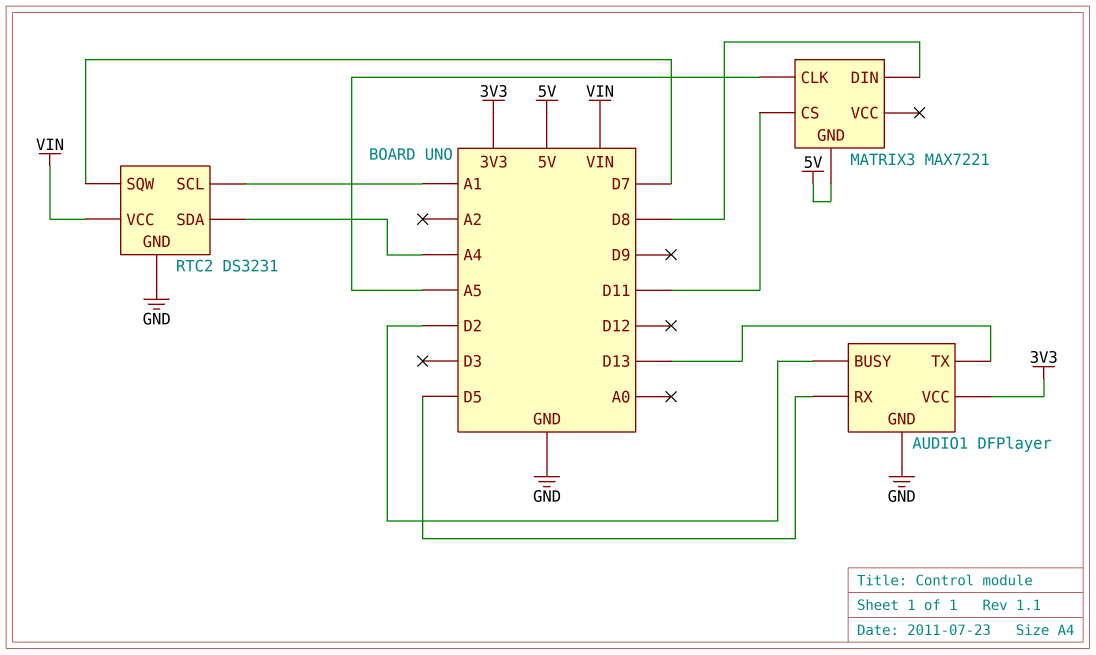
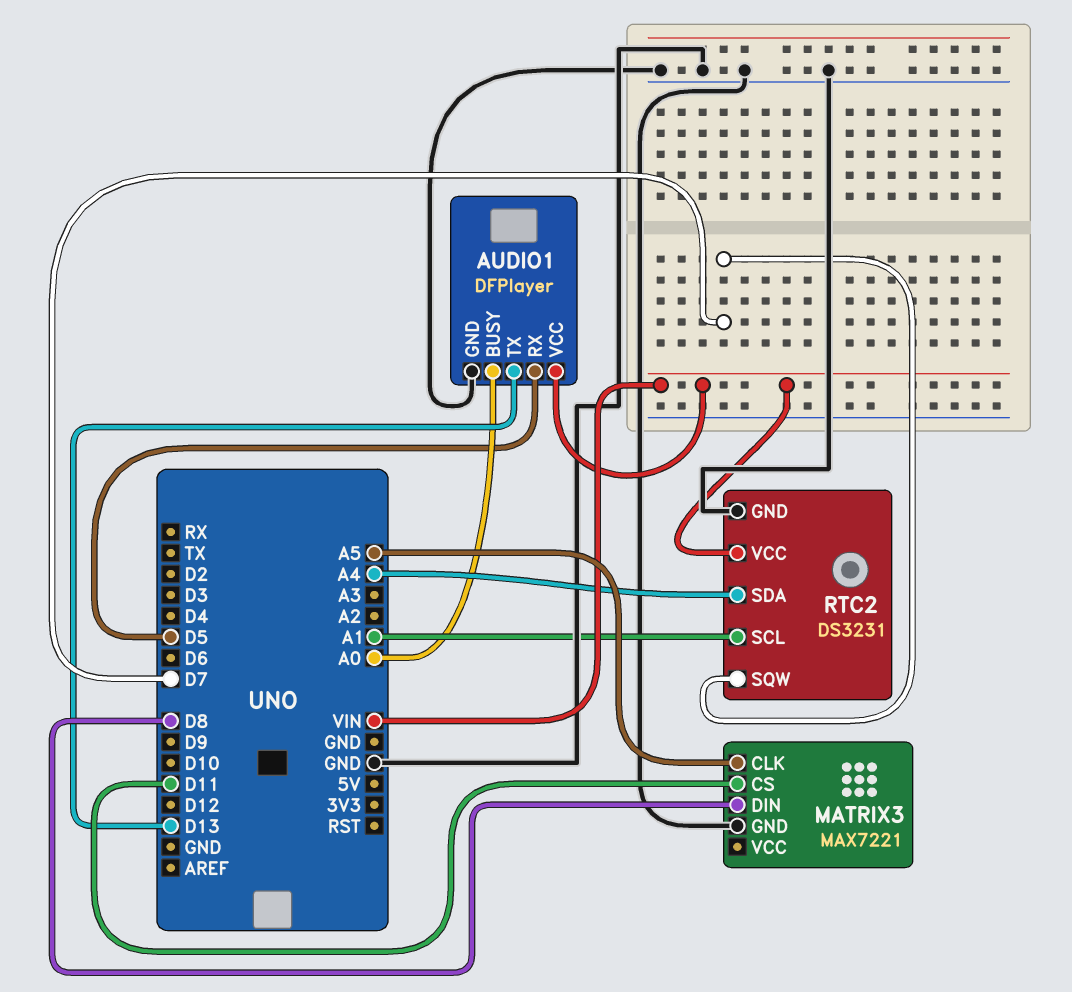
AUDIO1 pin BUSY: D2 -> A0
AUDIO1 pin VCC: 3V3 -> VIN
MATRIX3 pin GND: 5V -> GND

